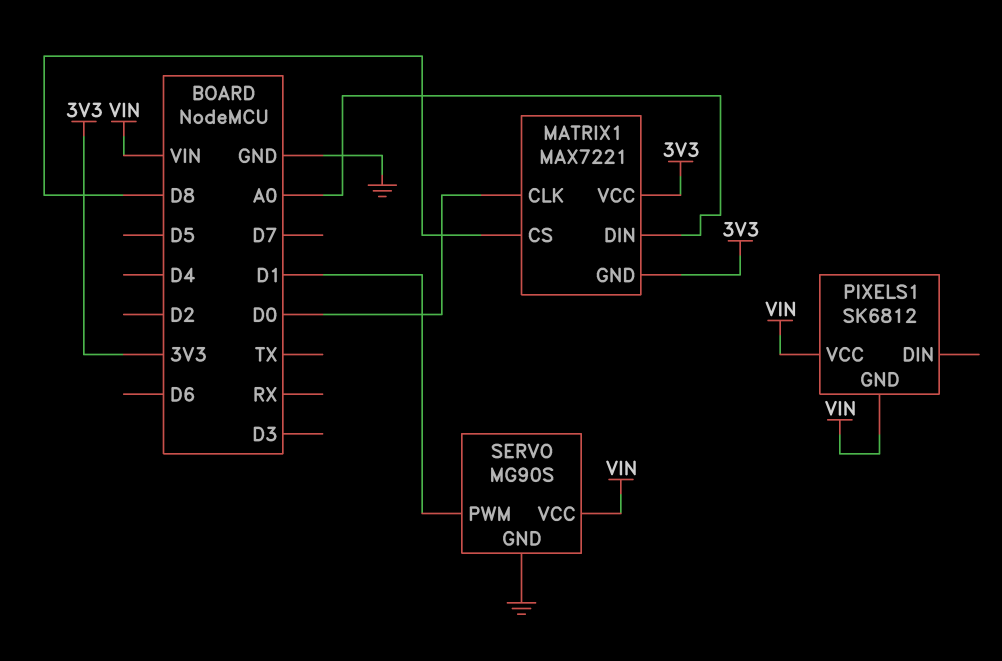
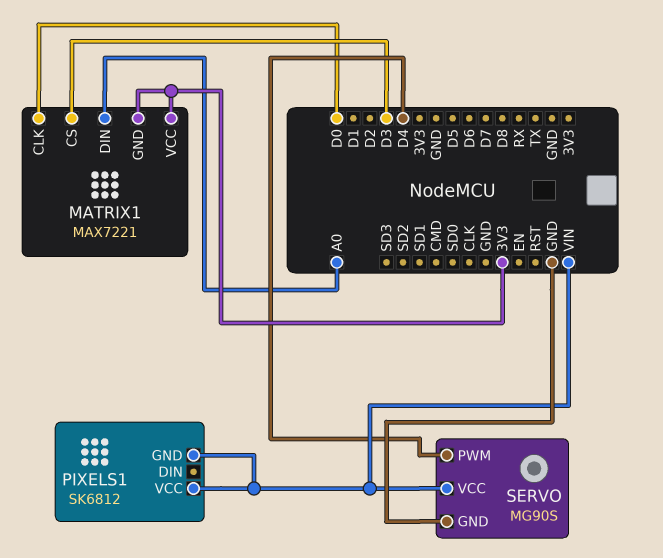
MATRIX1 pin CS: D8 -> D3
SERVO pin PWM: D1 -> D4

